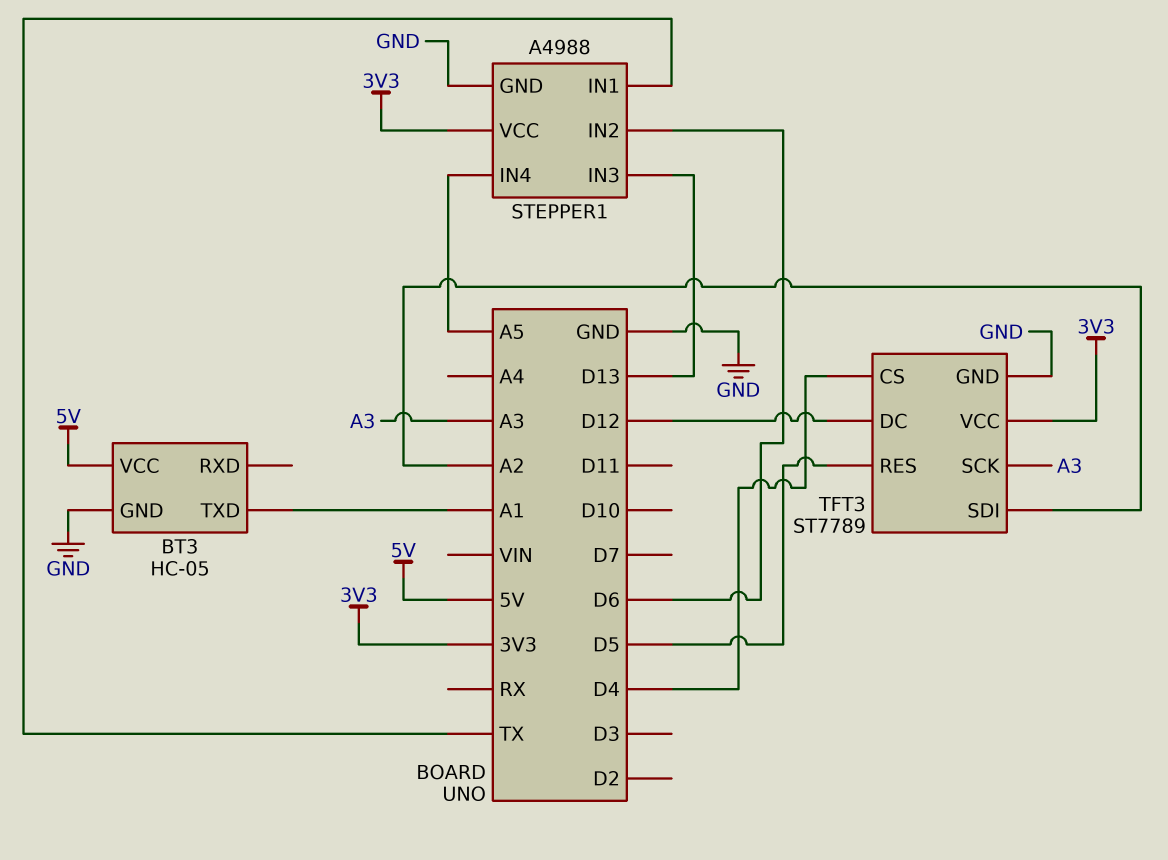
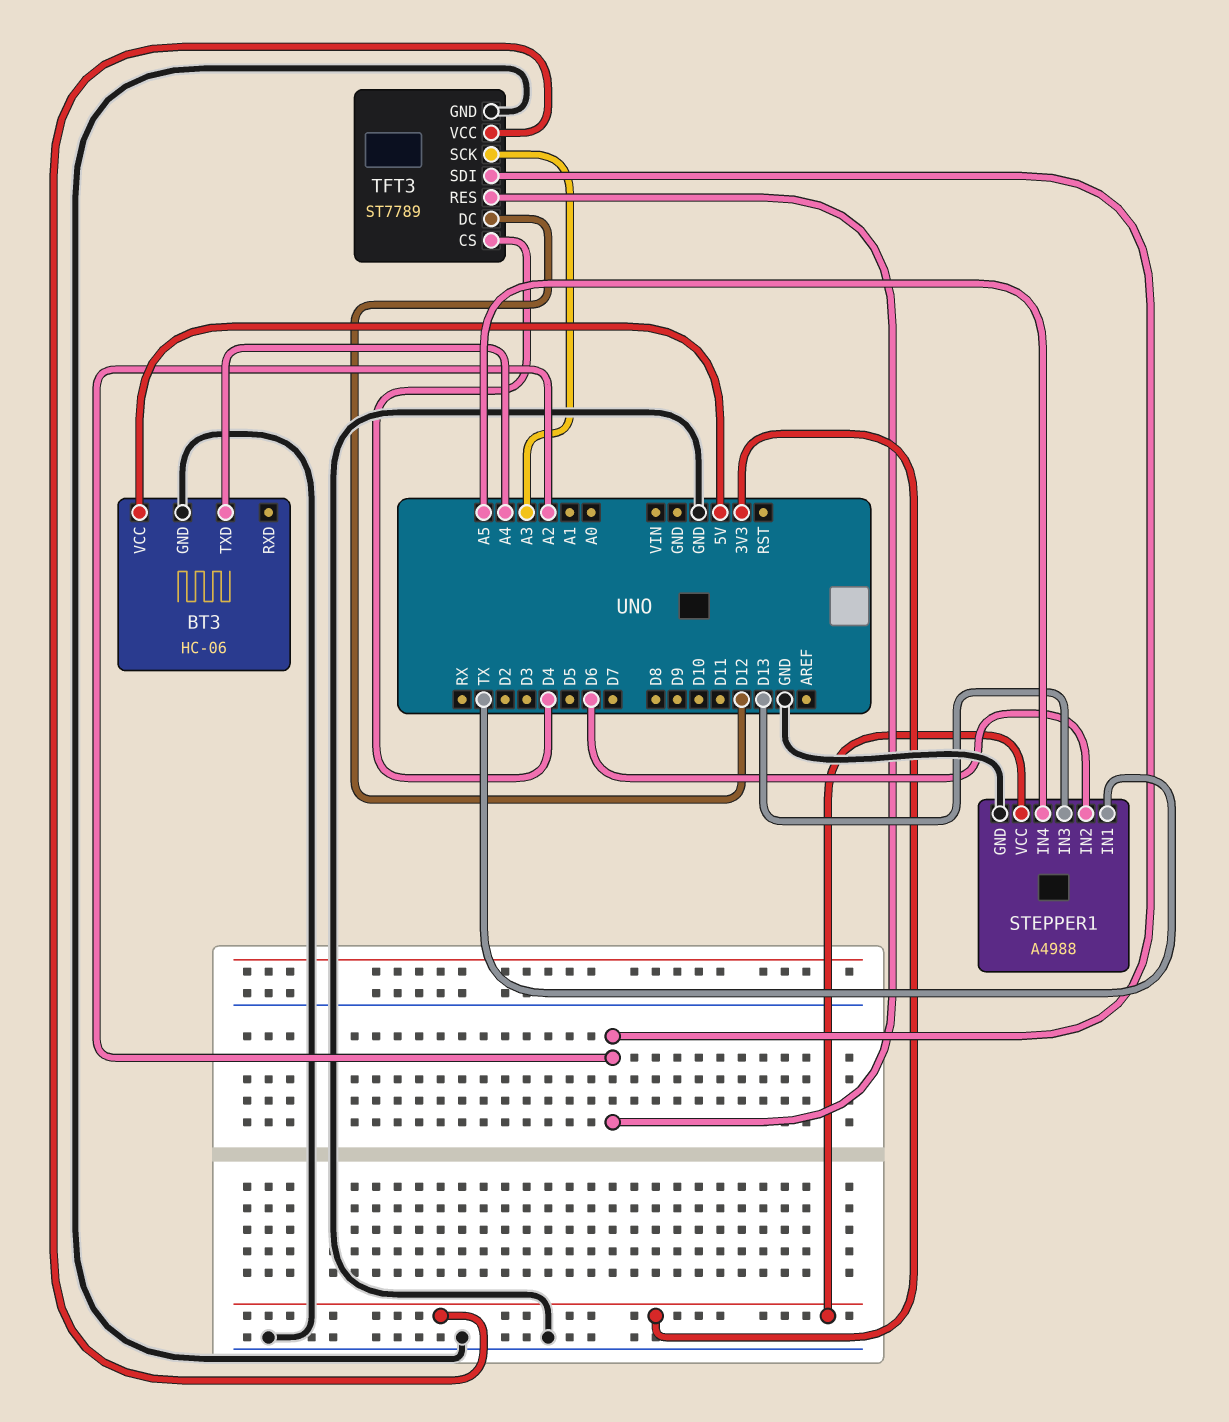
BT3: HC-05 -> HC-06
BT3 pin TXD: A1 -> A4
TFT3 pin RES: D5 -> A2

